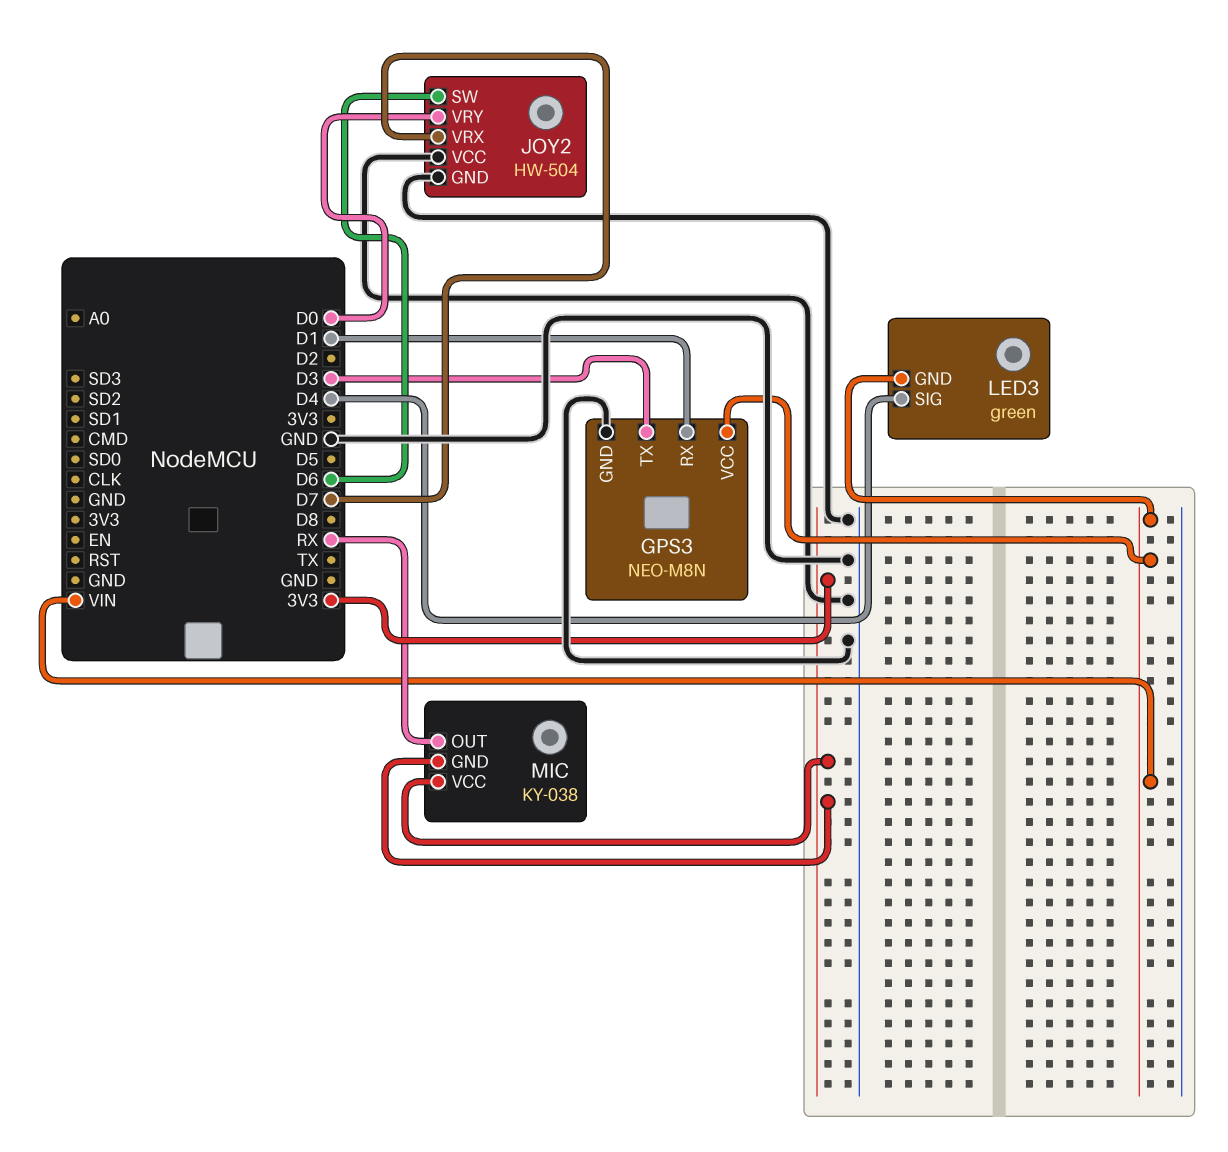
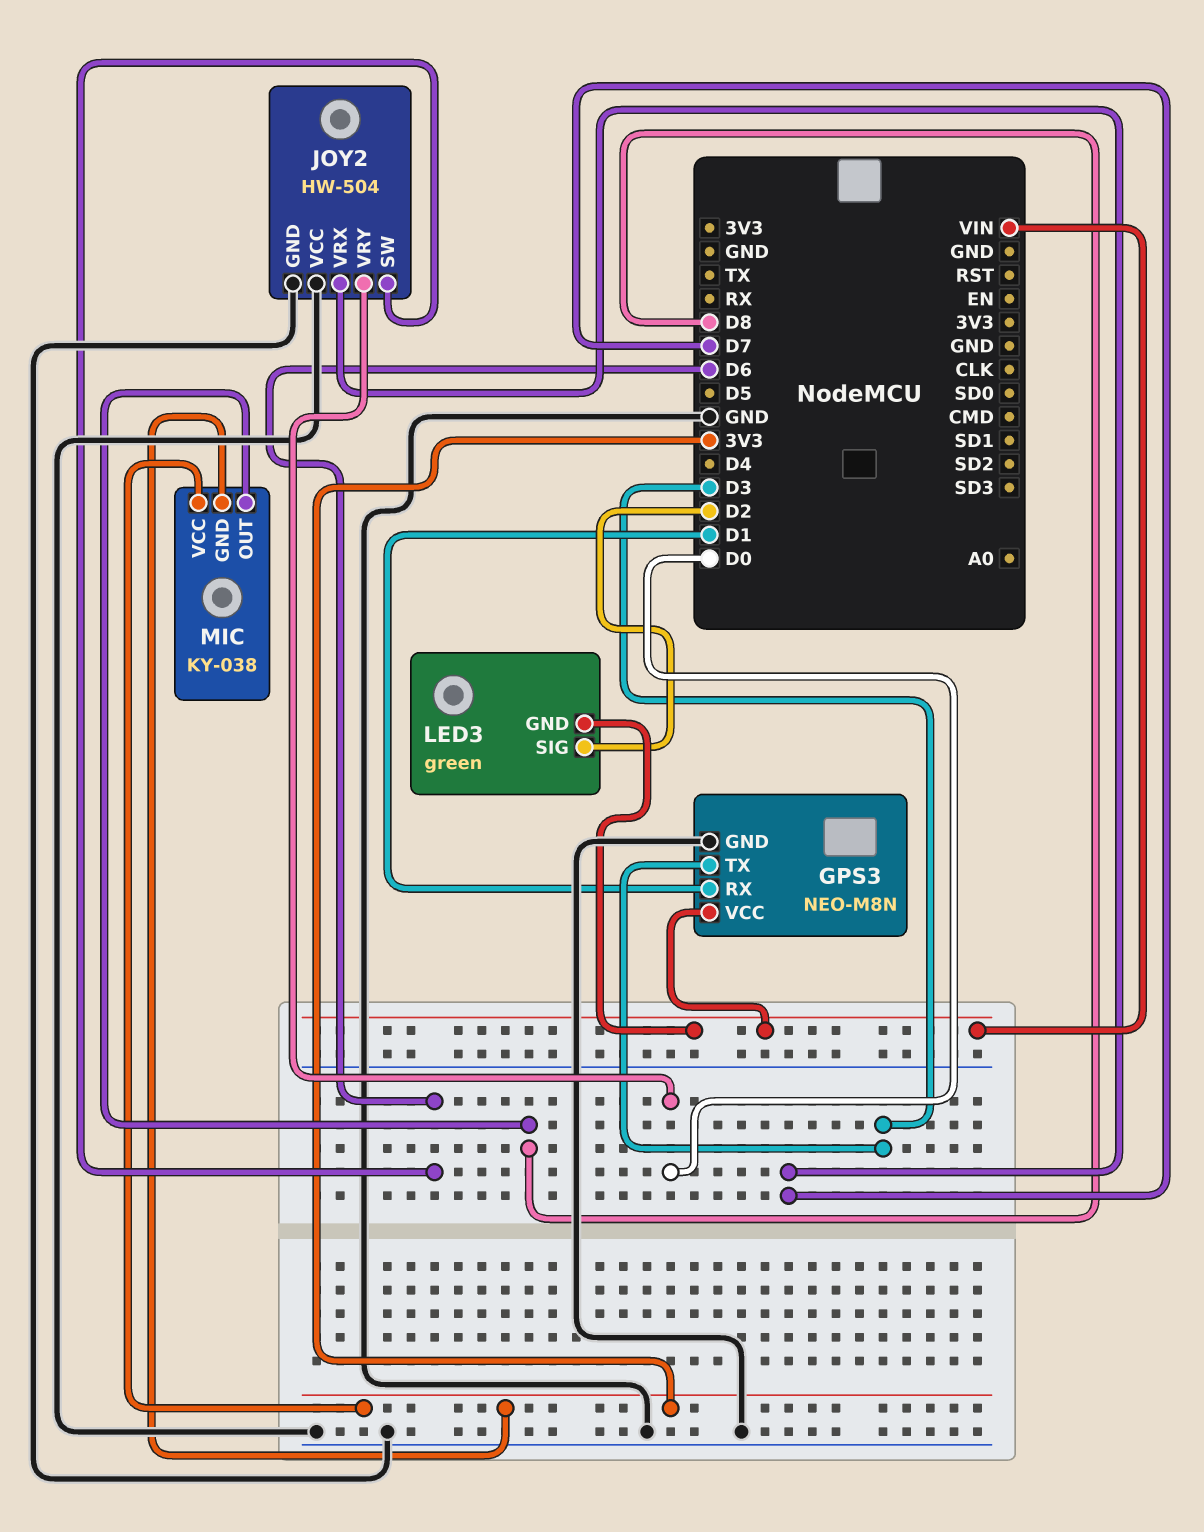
LED3 pin SIG: D4 -> D2
MIC pin OUT: RX -> D8

